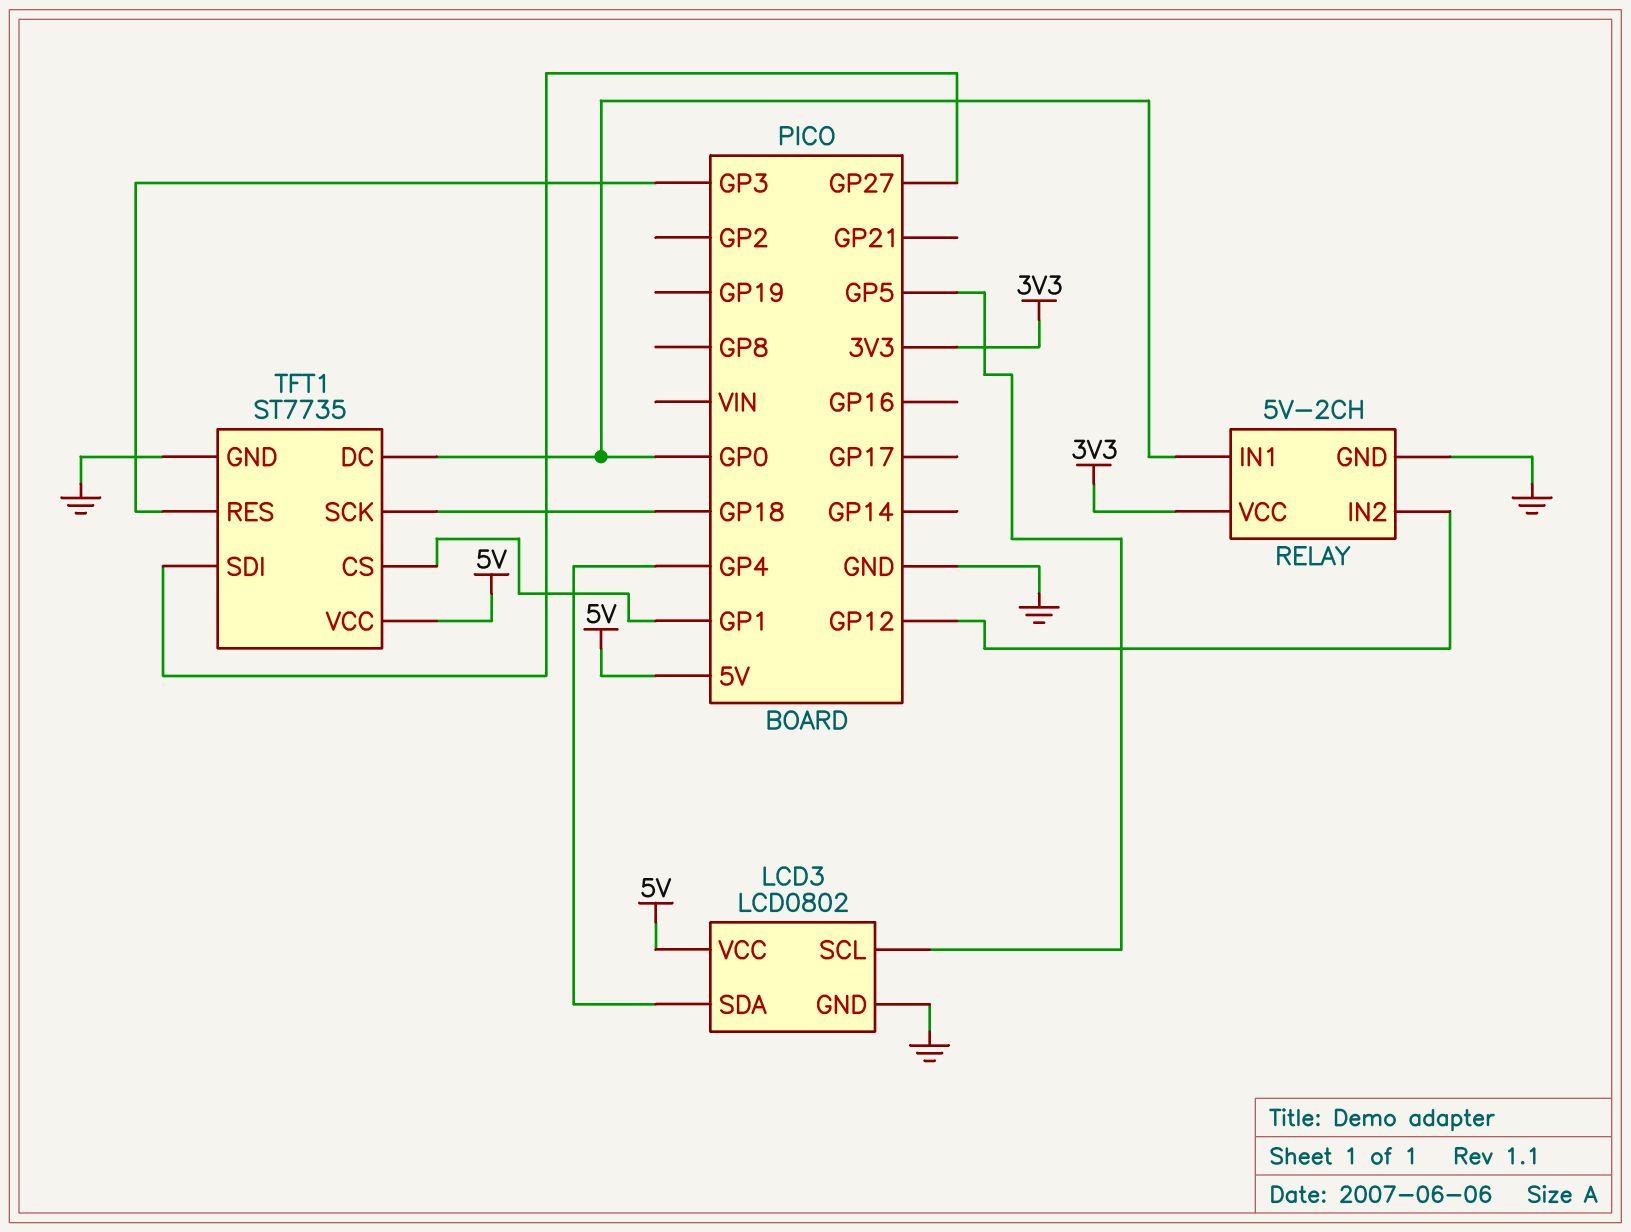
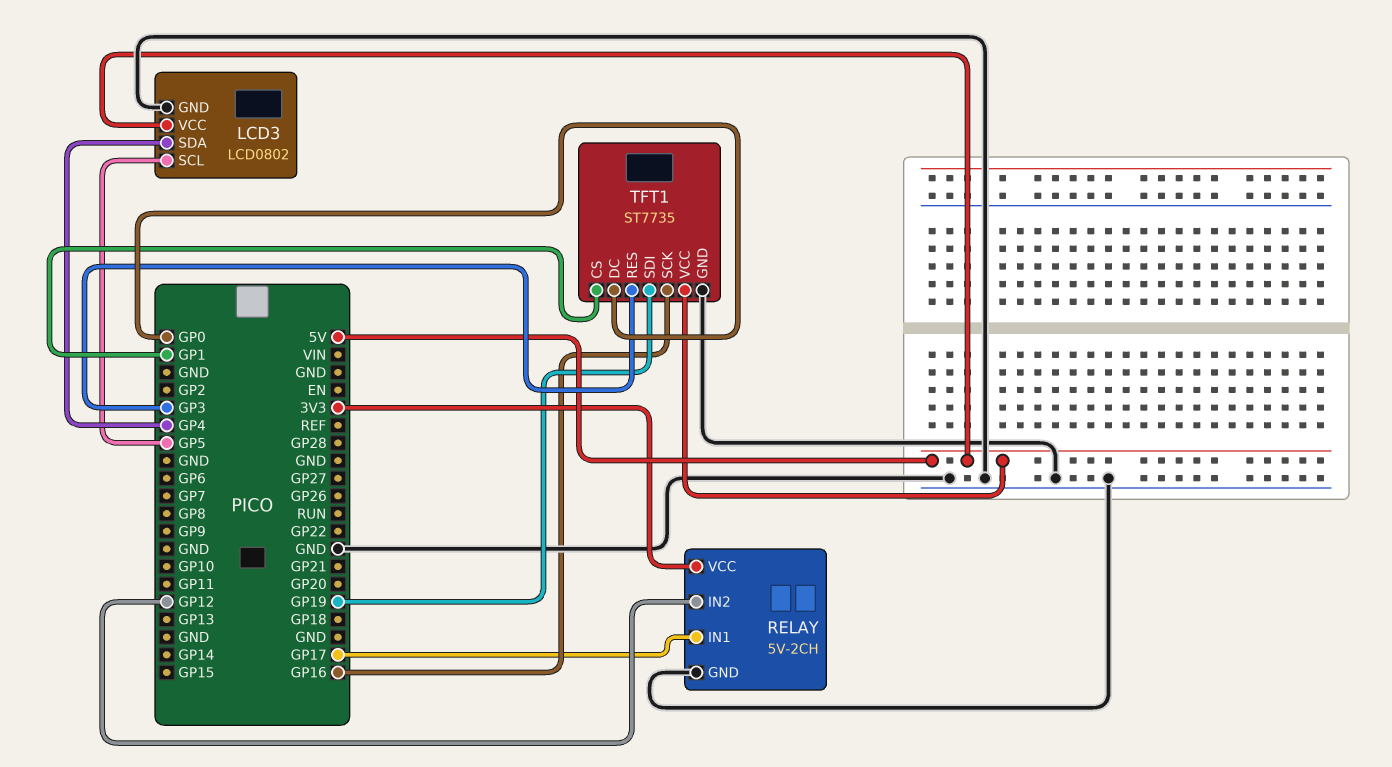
RELAY pin IN1: GP0 -> GP17
TFT1 pin SCK: GP18 -> GP16
TFT1 pin SDI: GP27 -> GP19

